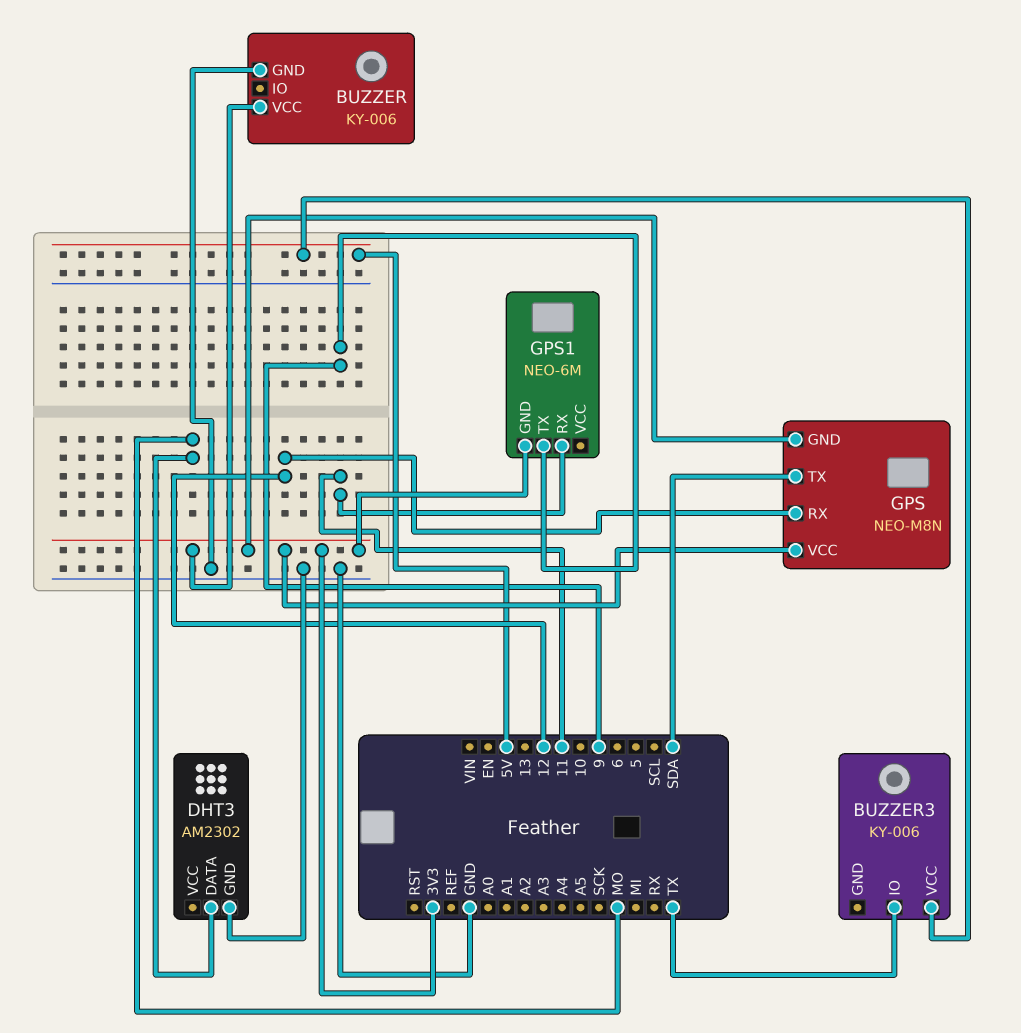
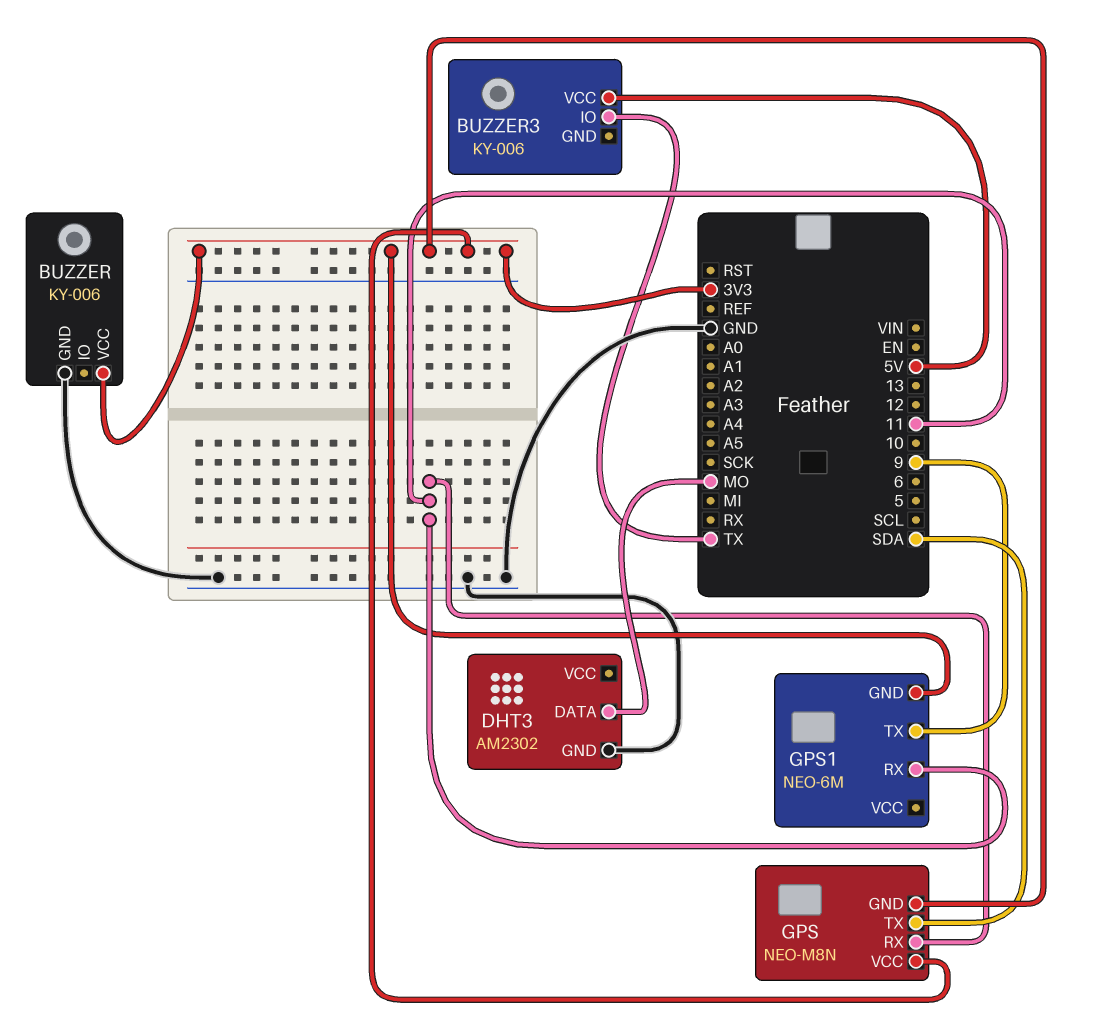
GPS pin RX: 12 -> 11

